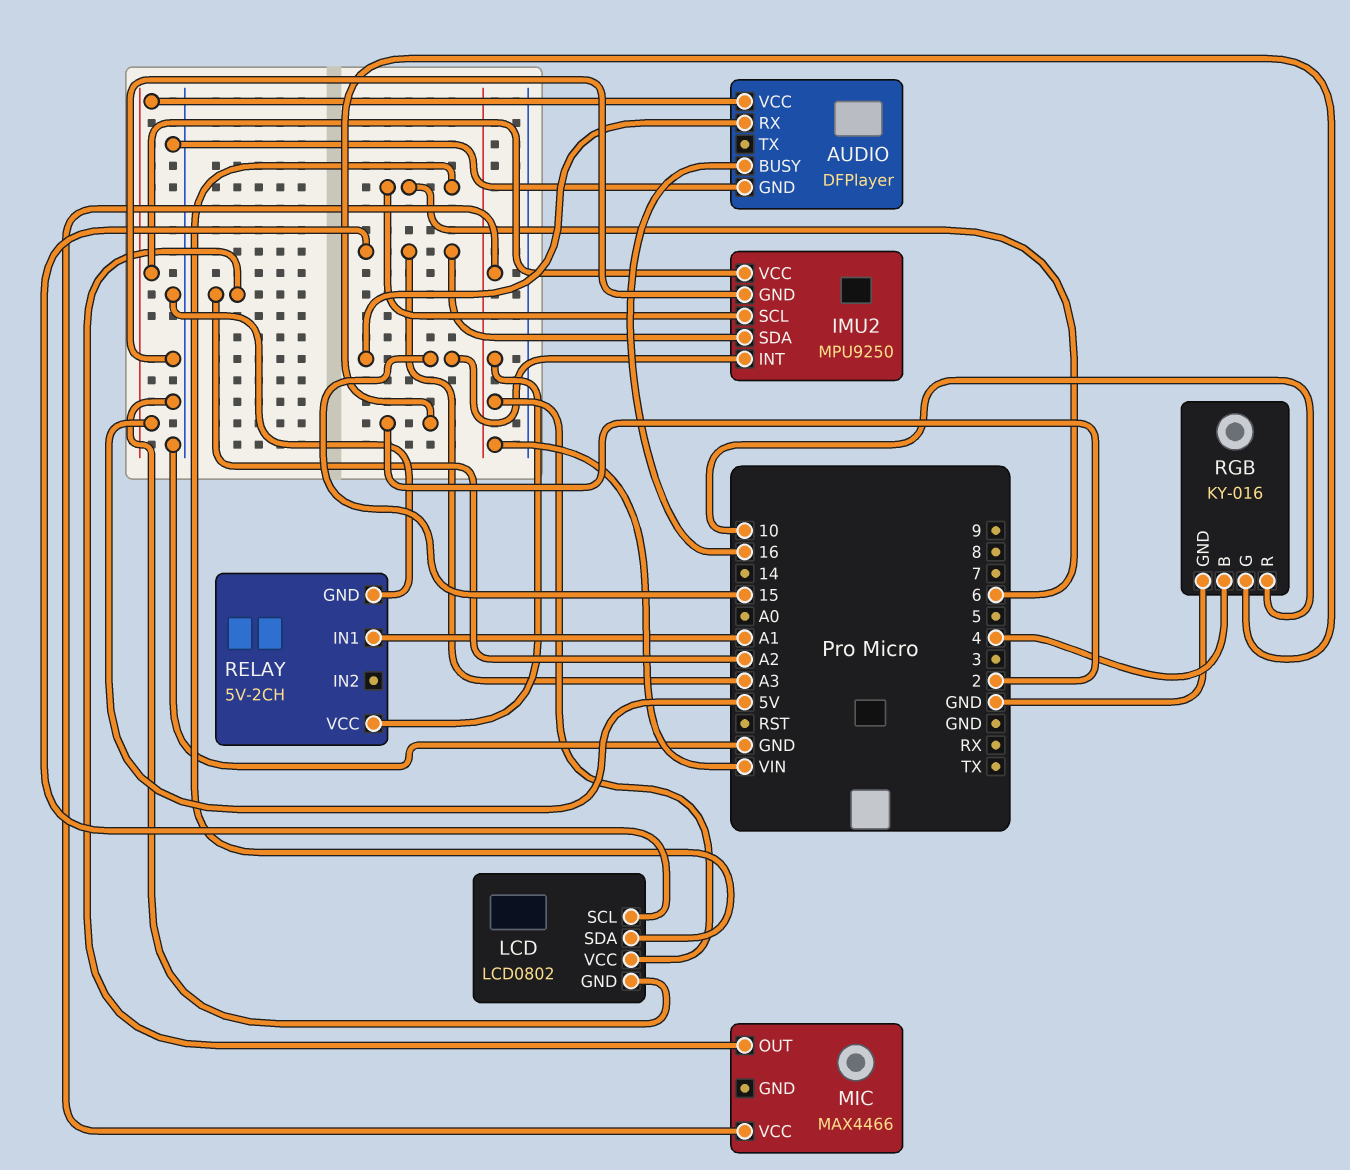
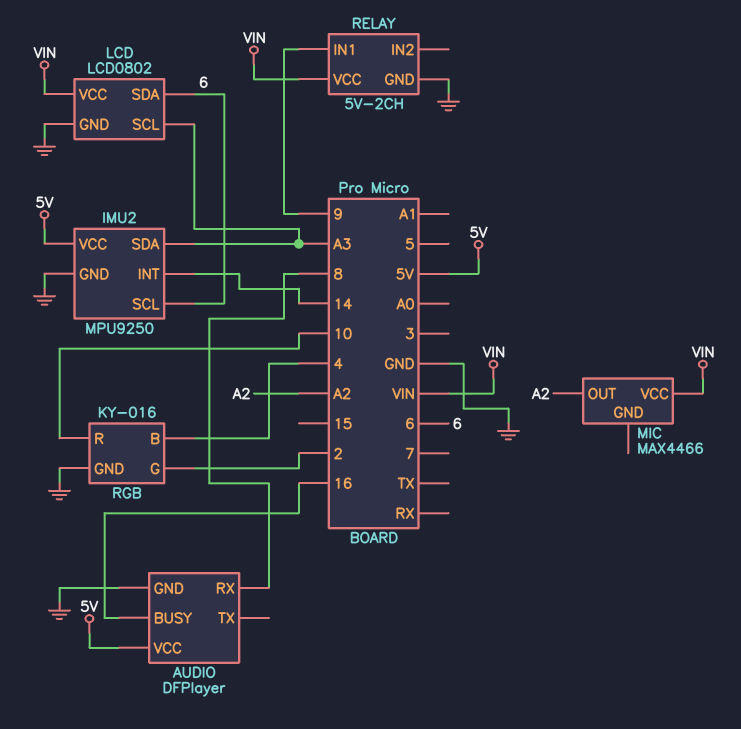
AUDIO pin RX: 15 -> 8
IMU2 pin INT: 15 -> 14
RELAY pin IN1: A1 -> 9

